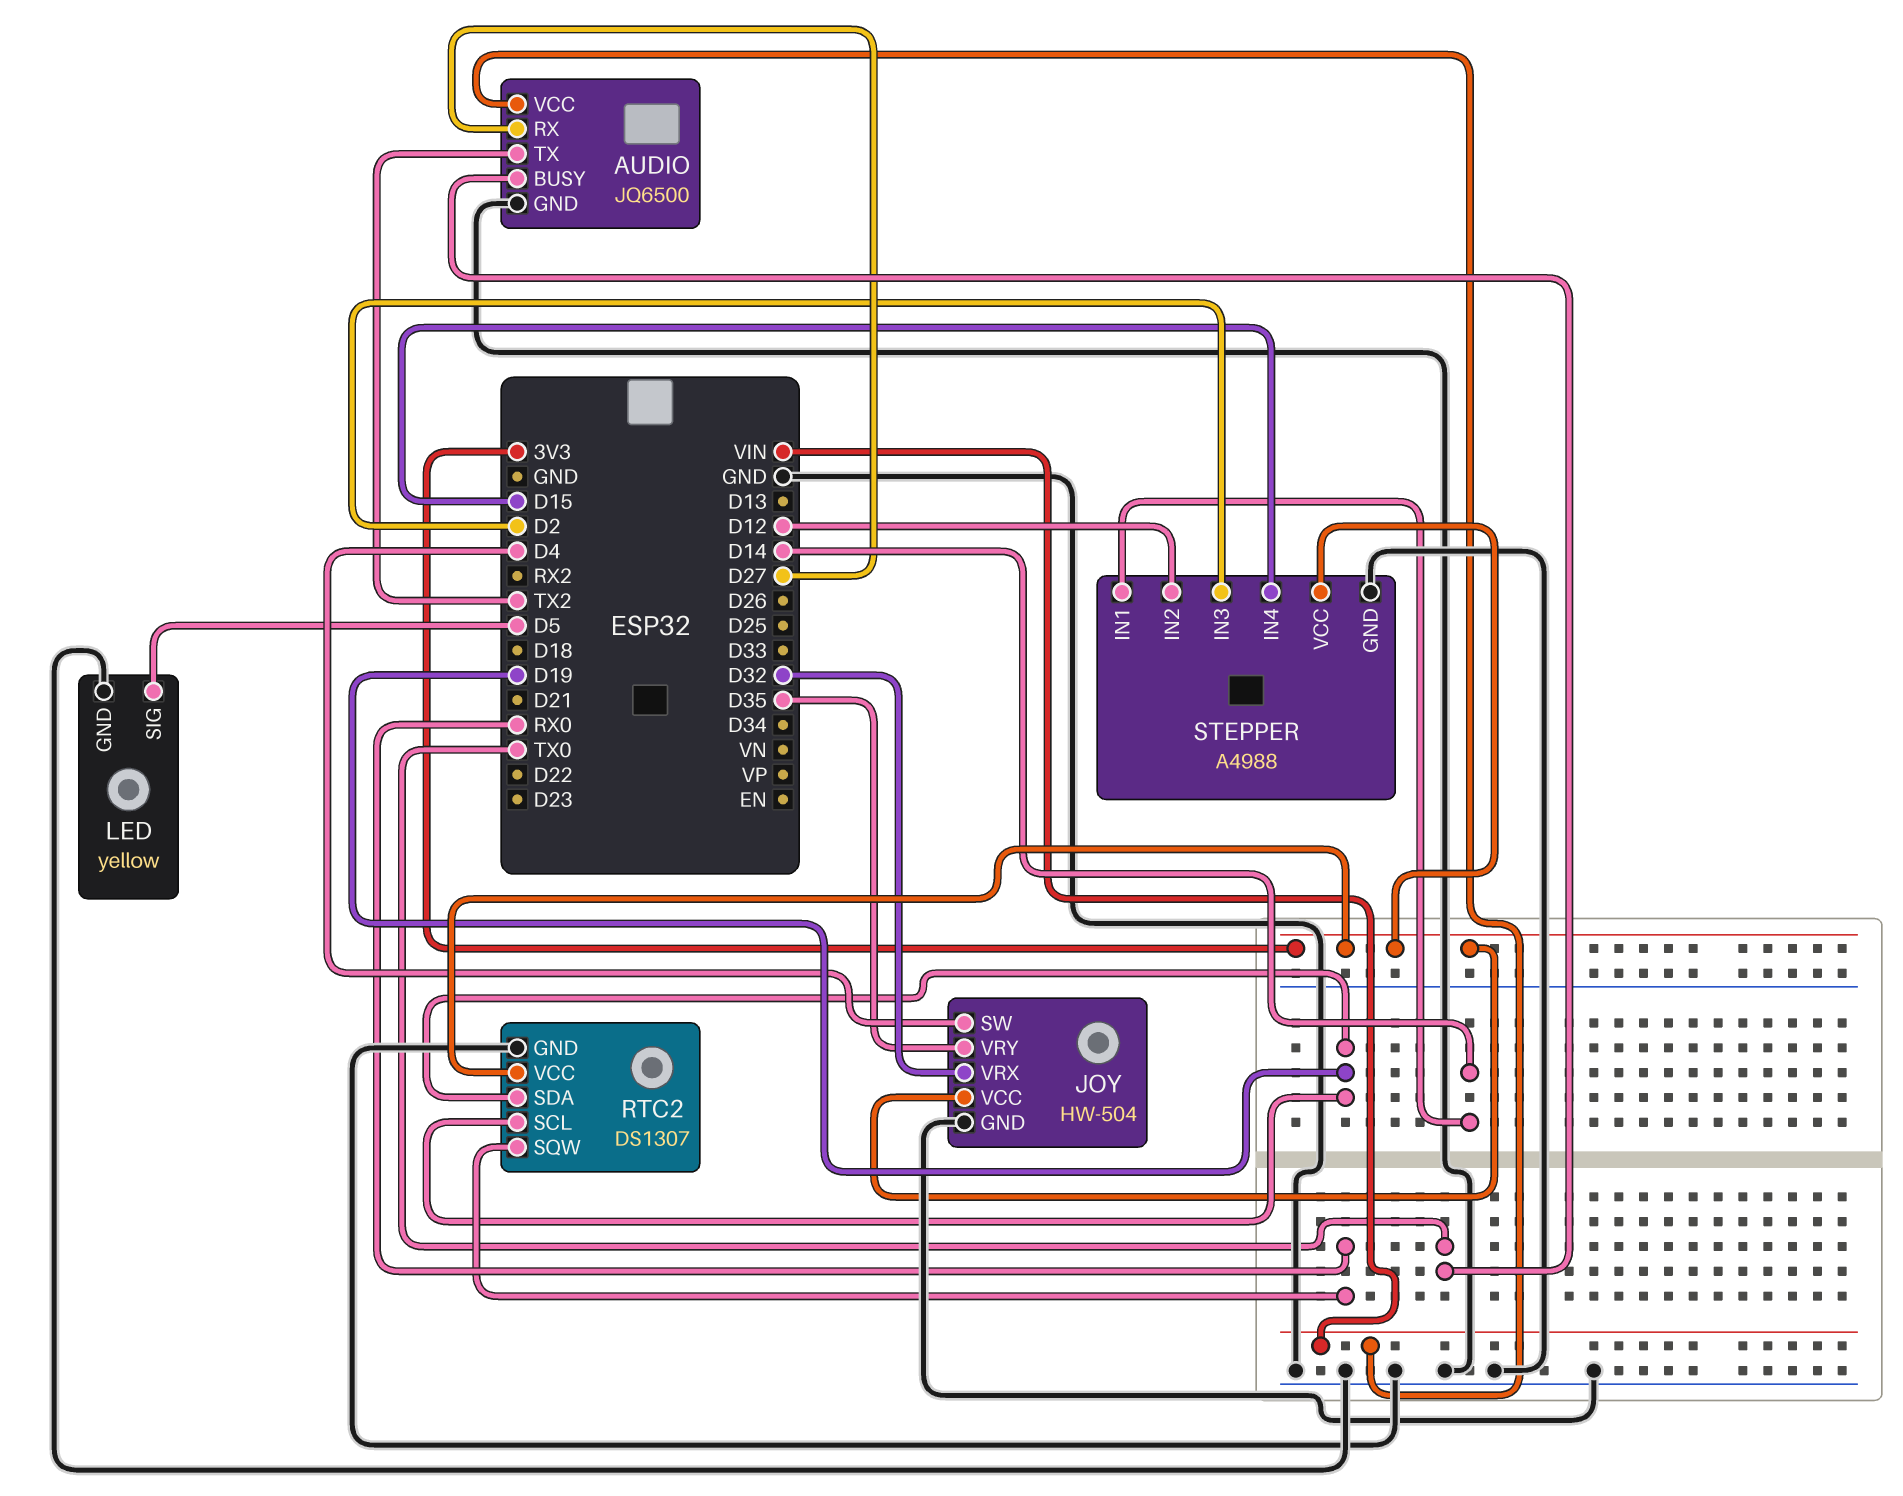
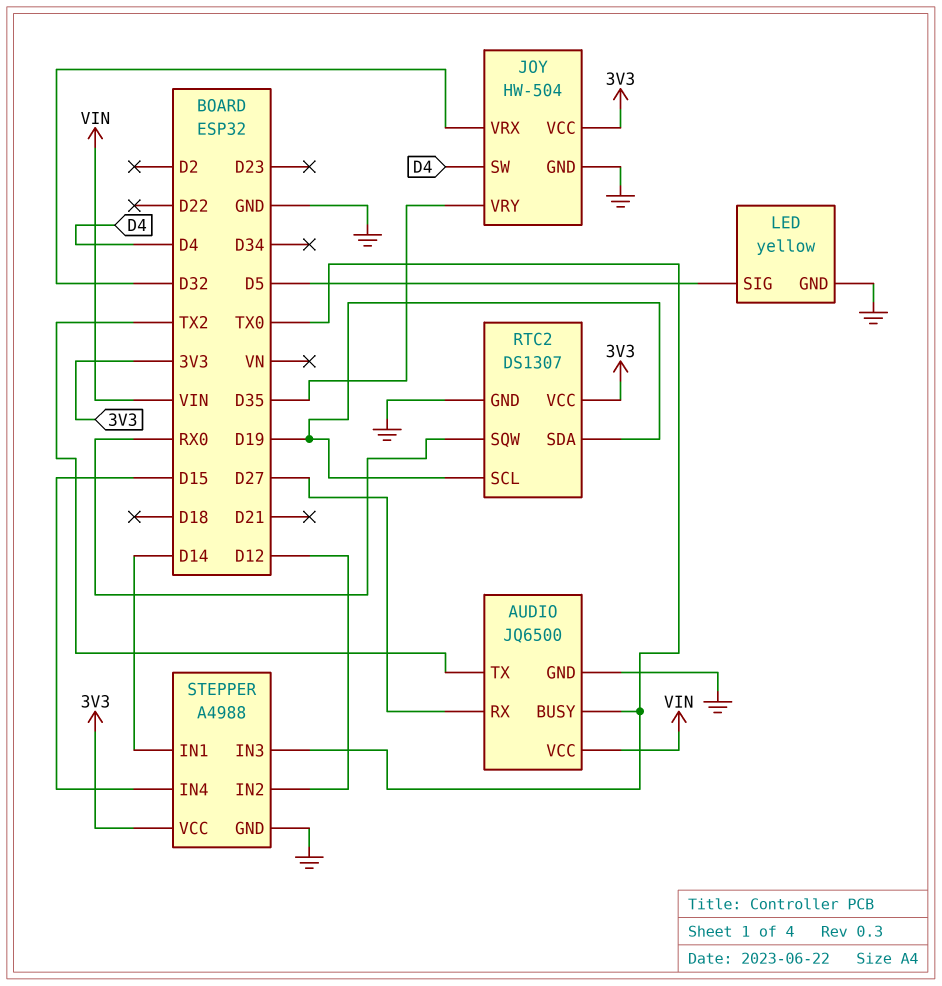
STEPPER pin IN3: D2 -> TX0

